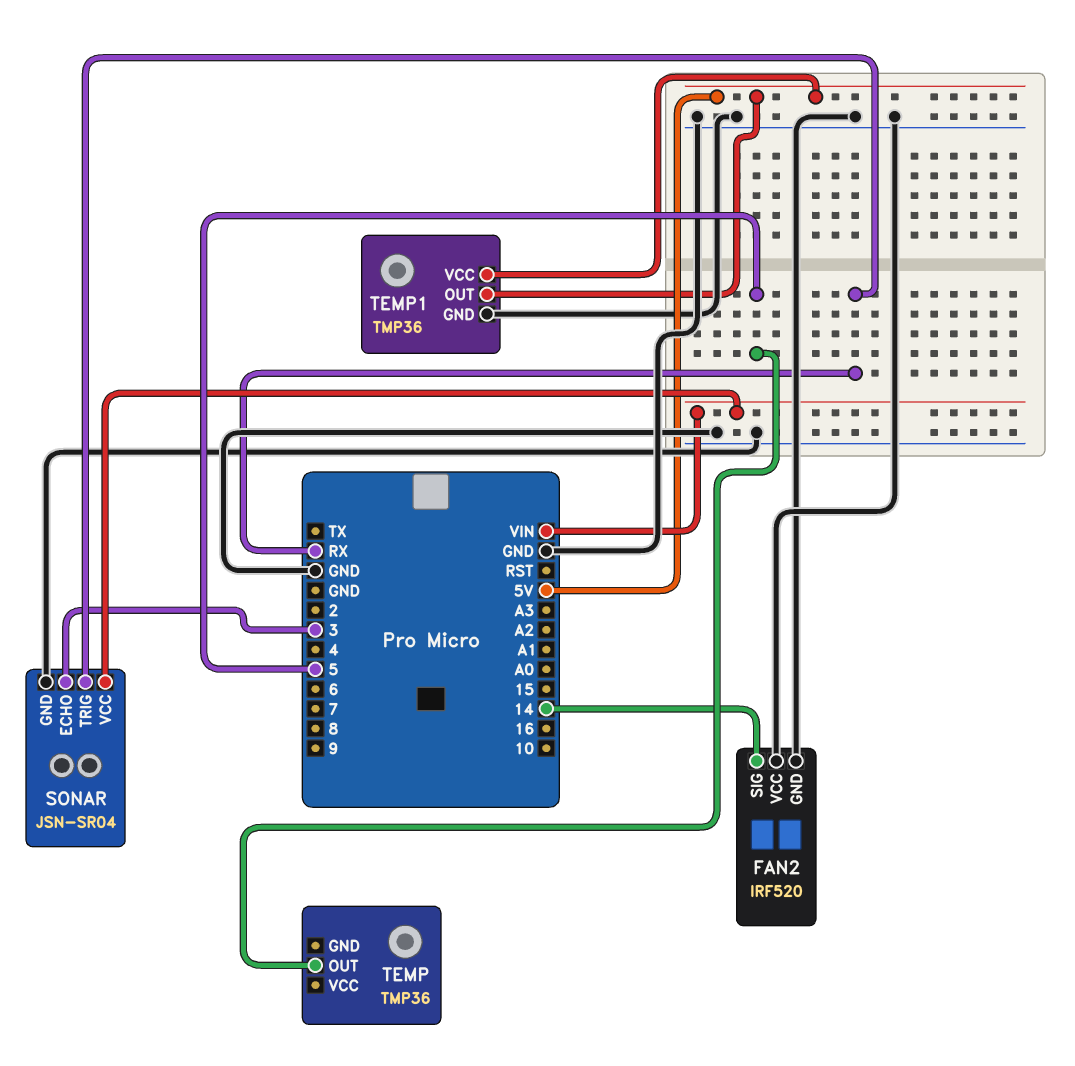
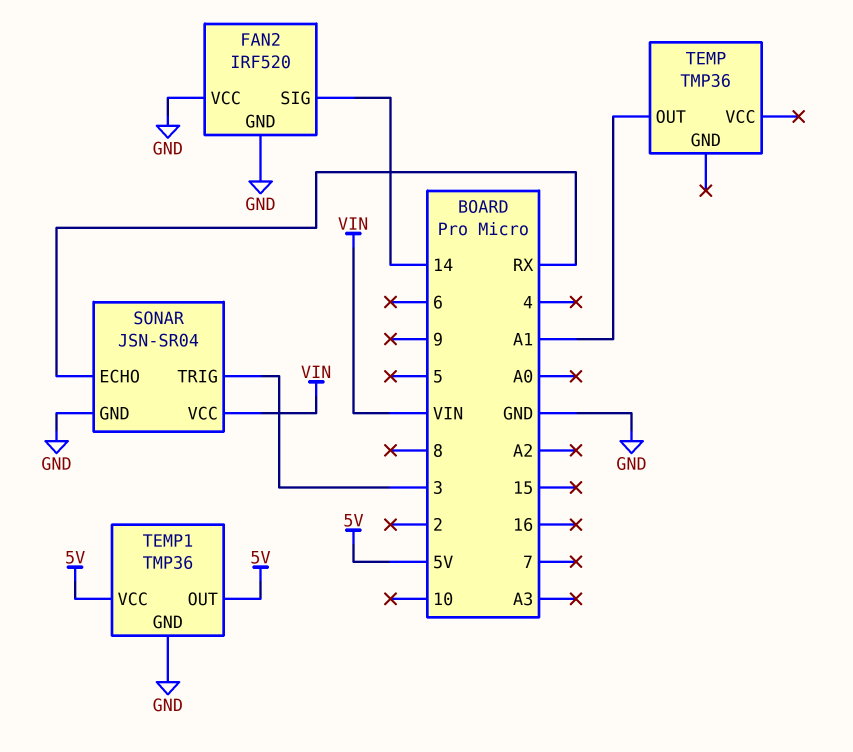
SONAR pin ECHO: 3 -> RX
SONAR pin TRIG: RX -> 3
TEMP pin OUT: 5 -> A1

